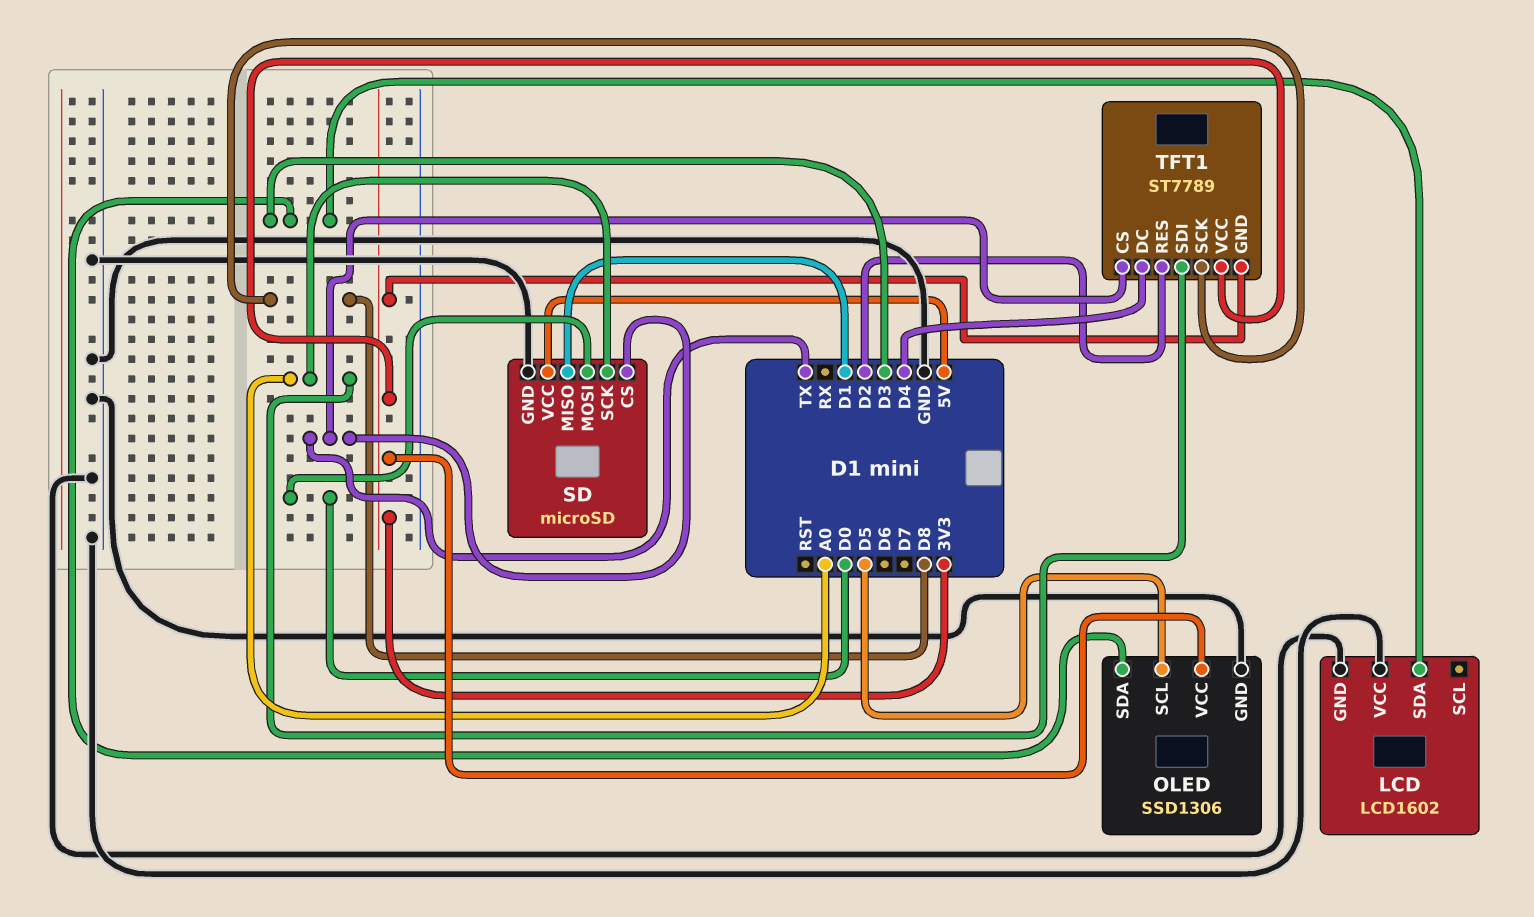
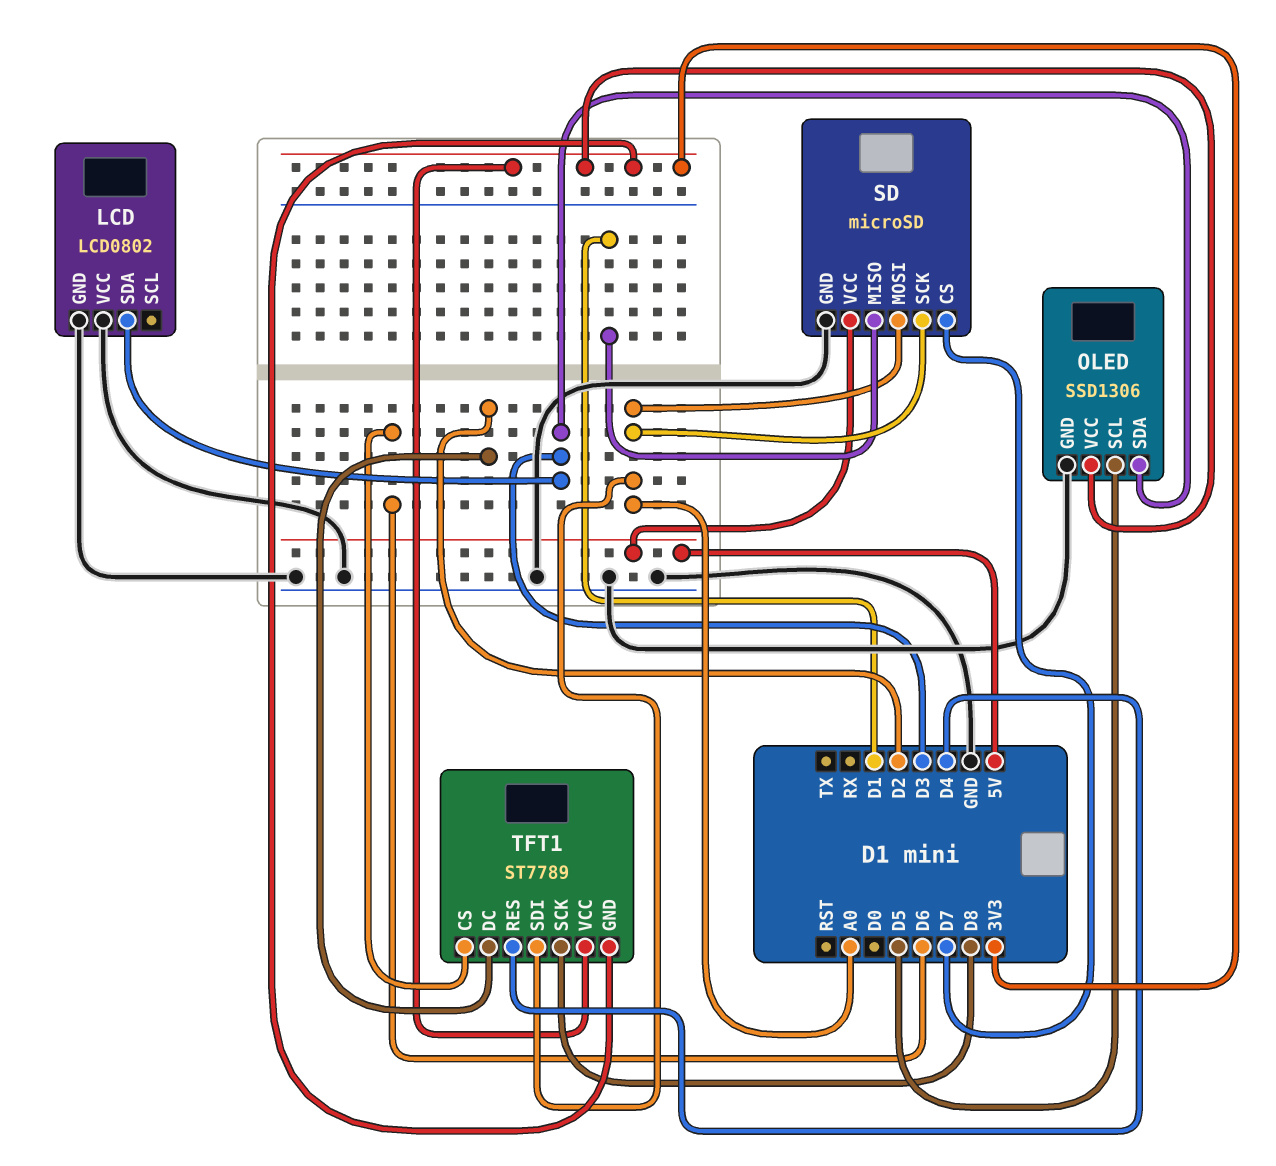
LCD: LCD1602 -> LCD0802
SD pin CS: TX -> D7
SD pin MOSI: D0 -> A0
TFT1 pin CS: TX -> D6
TFT1 pin DC: D4 -> D2
TFT1 pin RES: D2 -> D4

